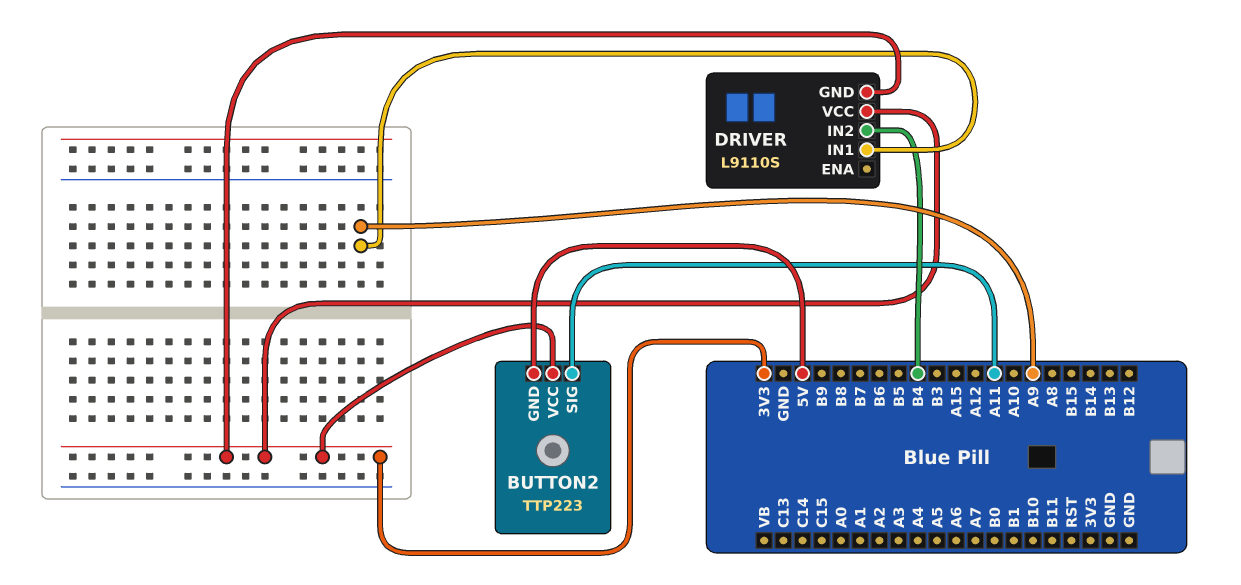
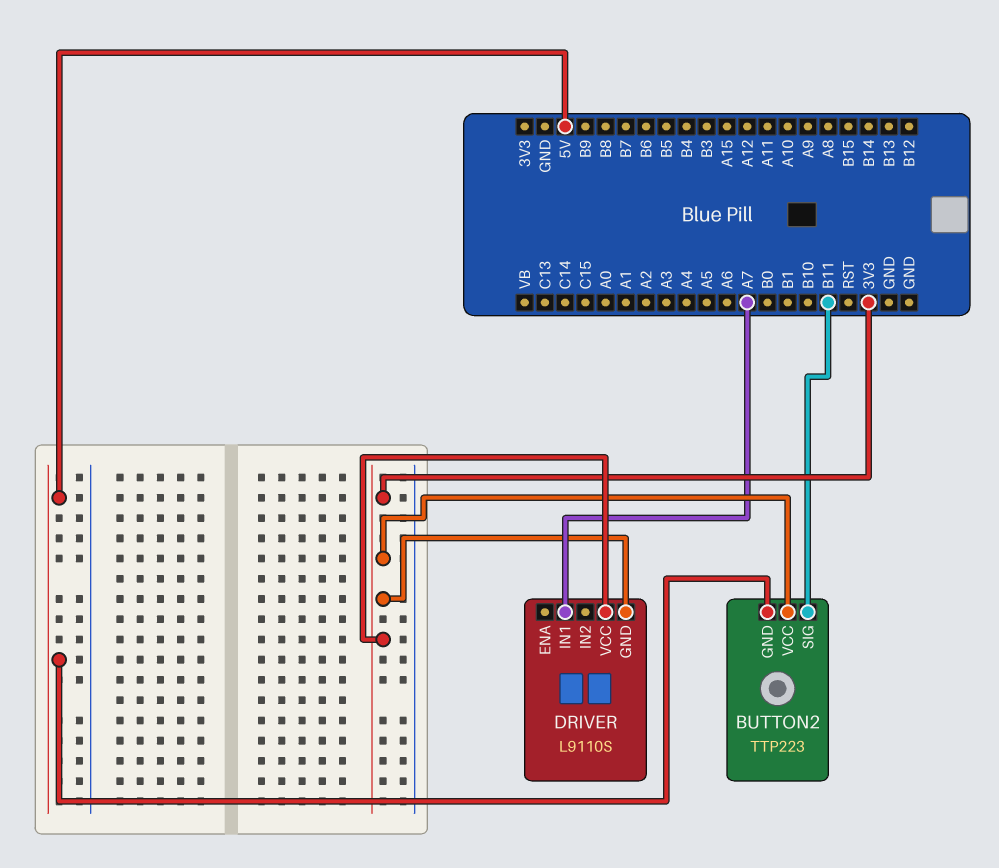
BUTTON2 pin SIG: A11 -> B11
DRIVER pin IN1: A9 -> A7
DRIVER pin IN2: B4 -> none

